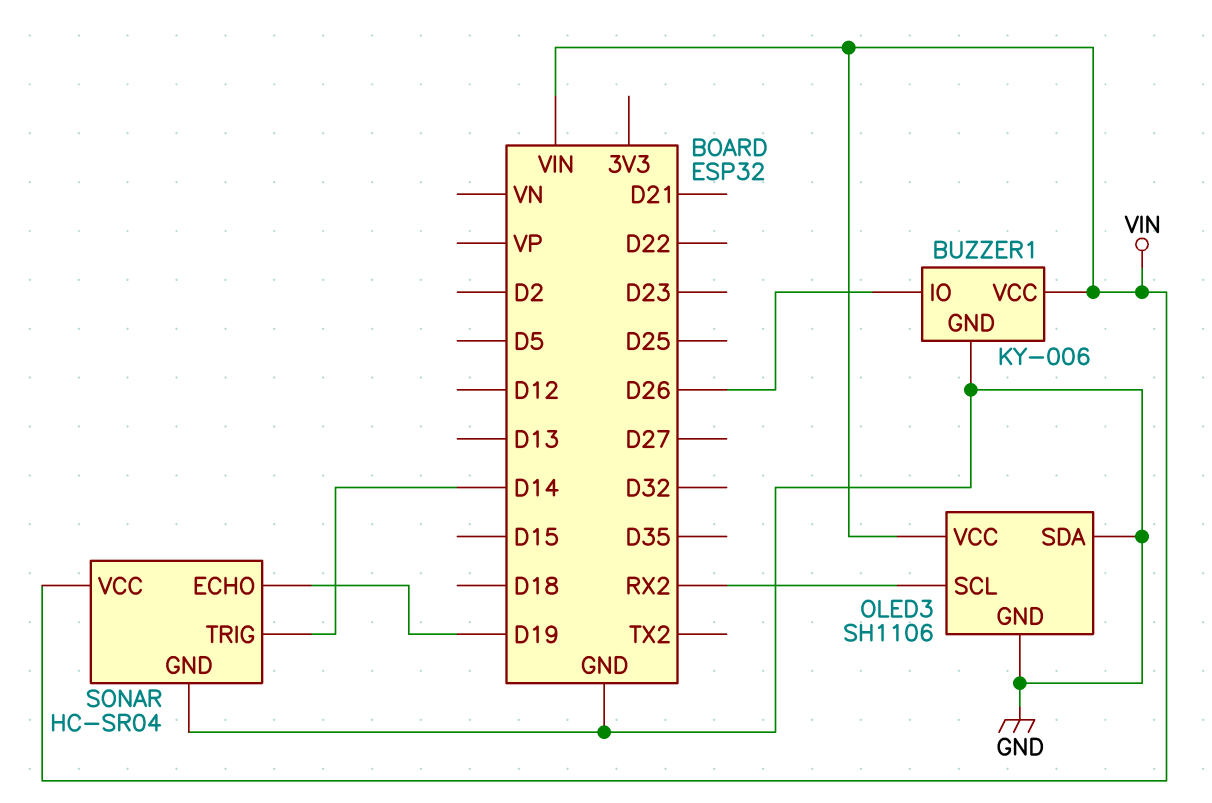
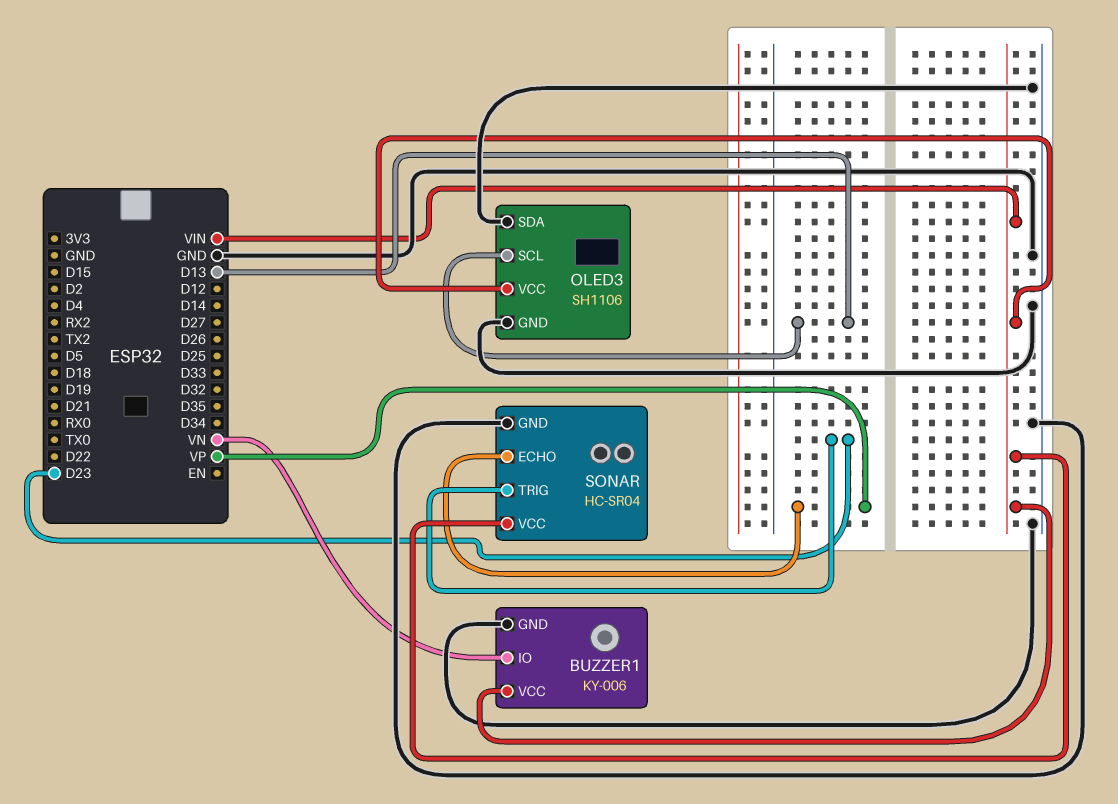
BUZZER1 pin IO: D26 -> VN
OLED3 pin SCL: RX2 -> D13
SONAR pin ECHO: D19 -> VP
SONAR pin TRIG: D14 -> D23

